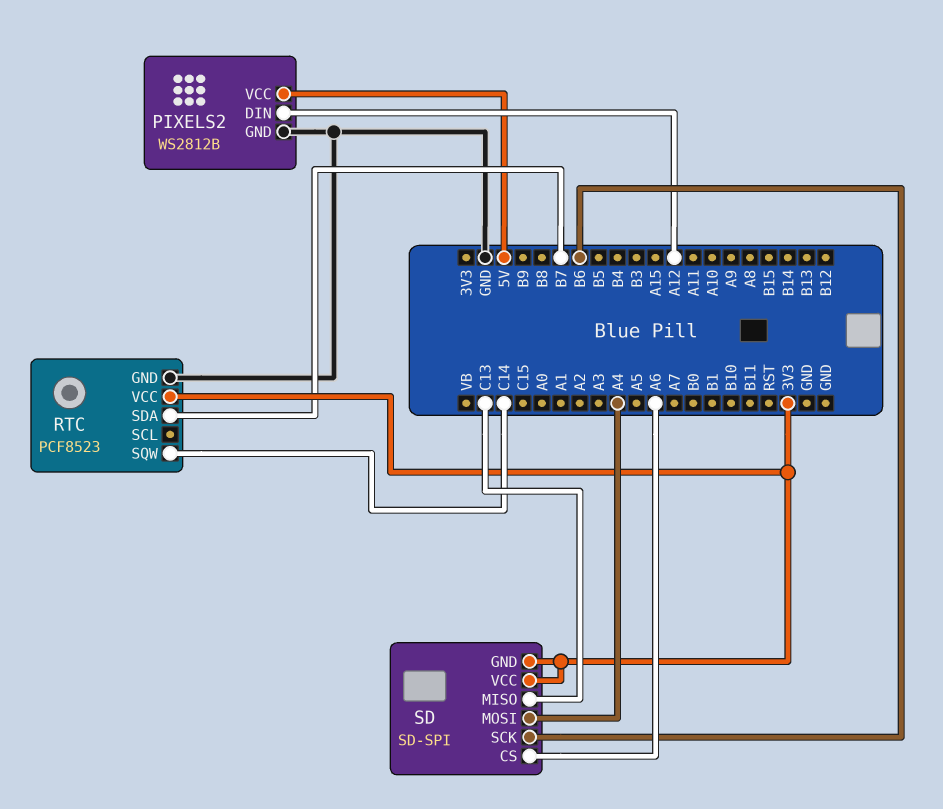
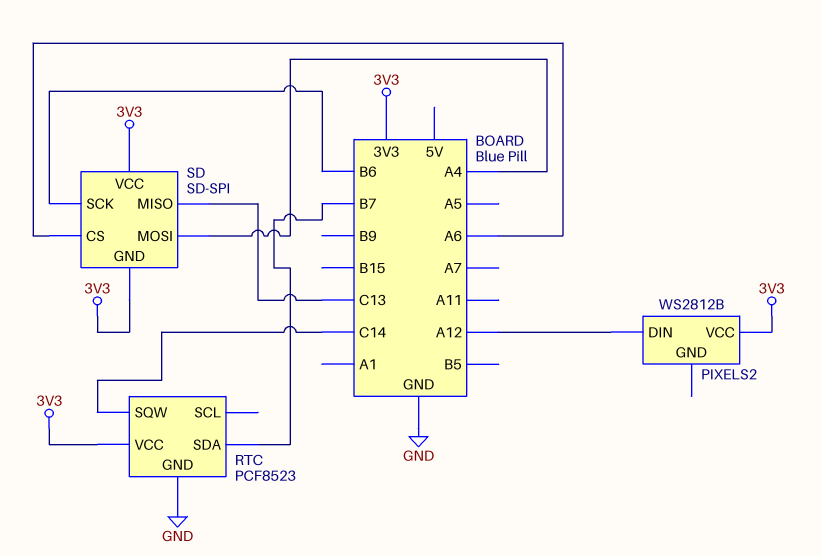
PIXELS2 pin GND: GND -> none
PIXELS2 pin VCC: 5V -> 3V3

